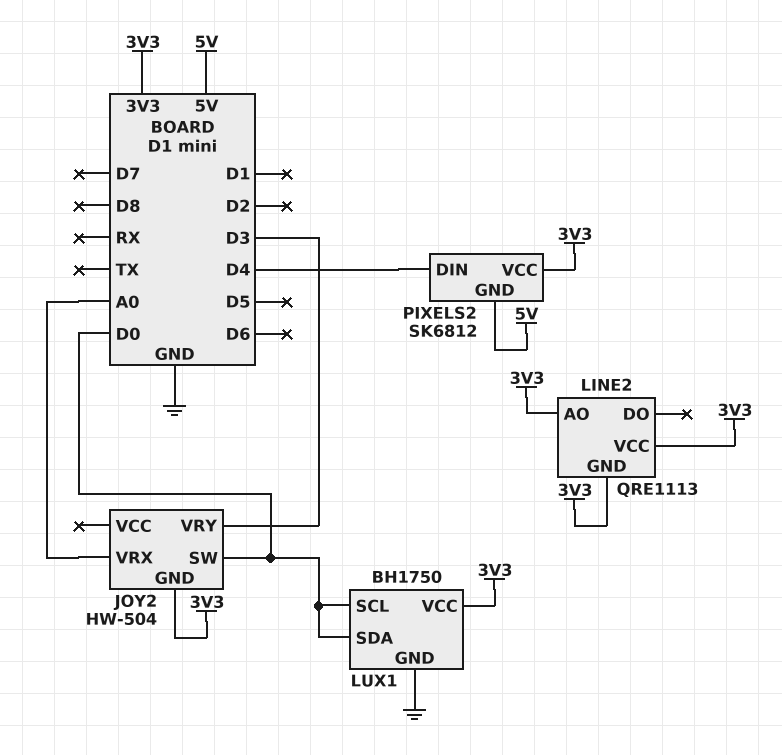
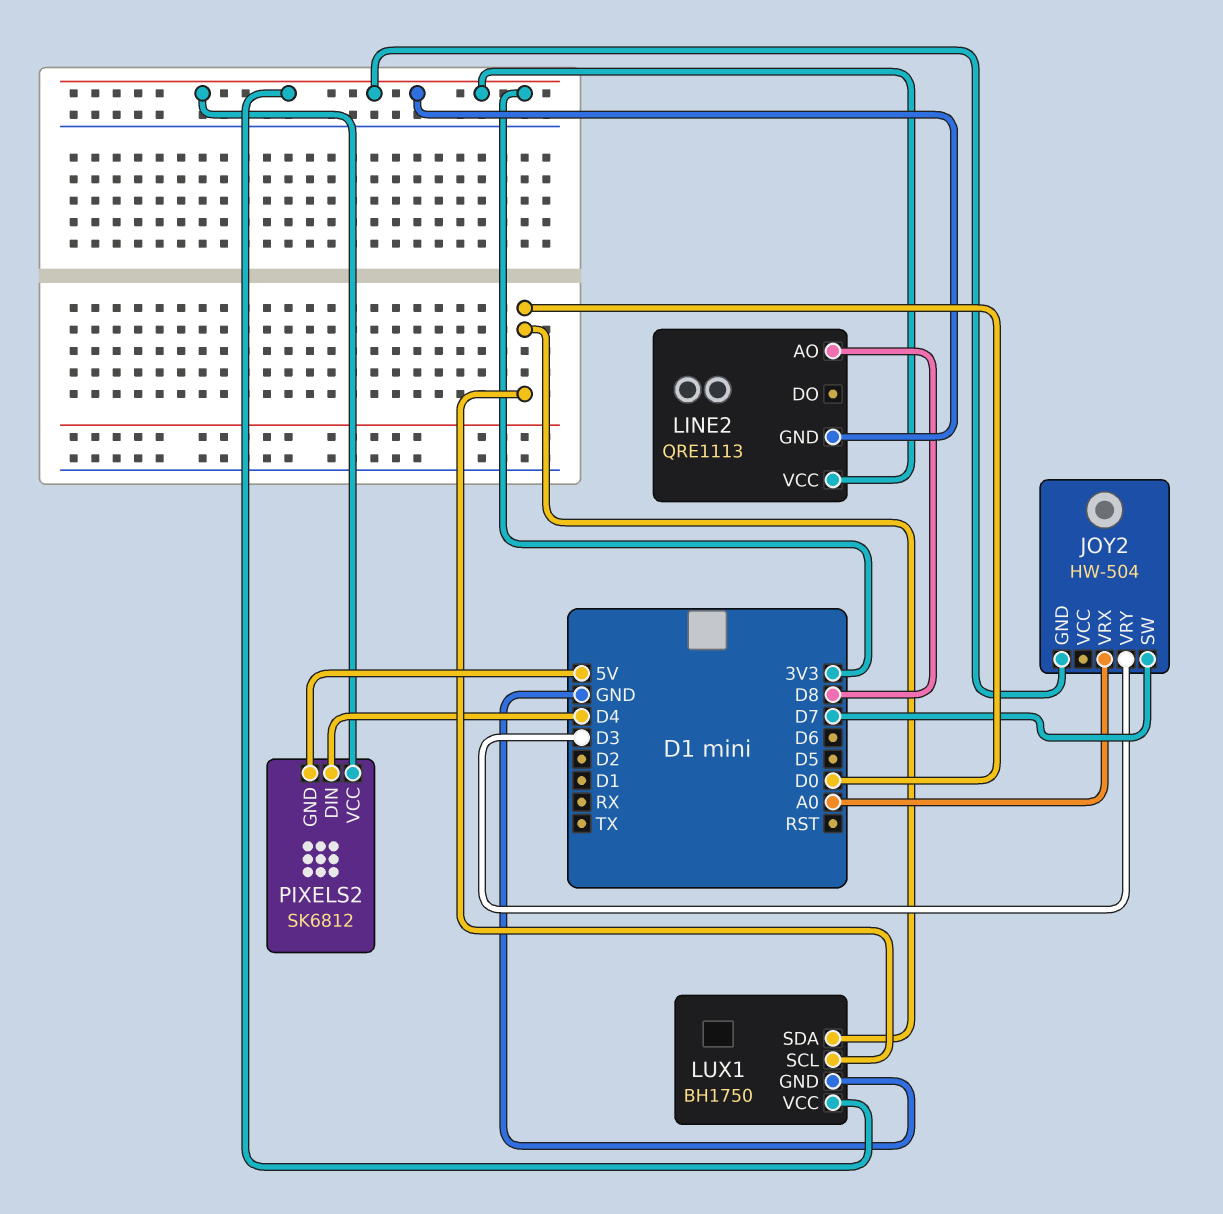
JOY2 pin SW: D0 -> D7
LINE2 pin AO: 3V3 -> D8

